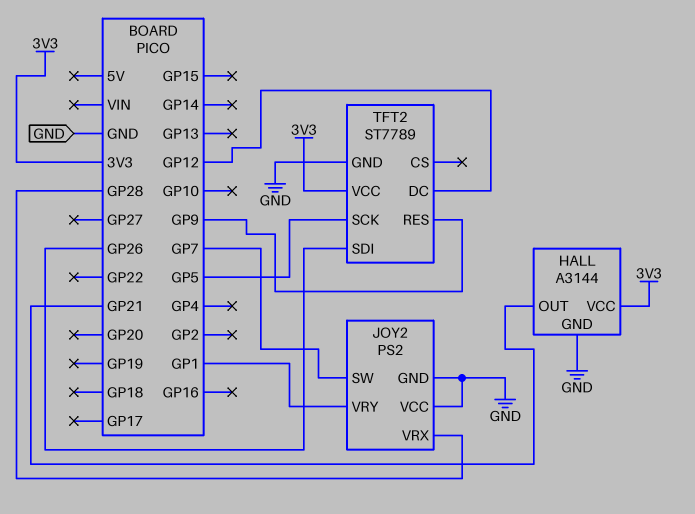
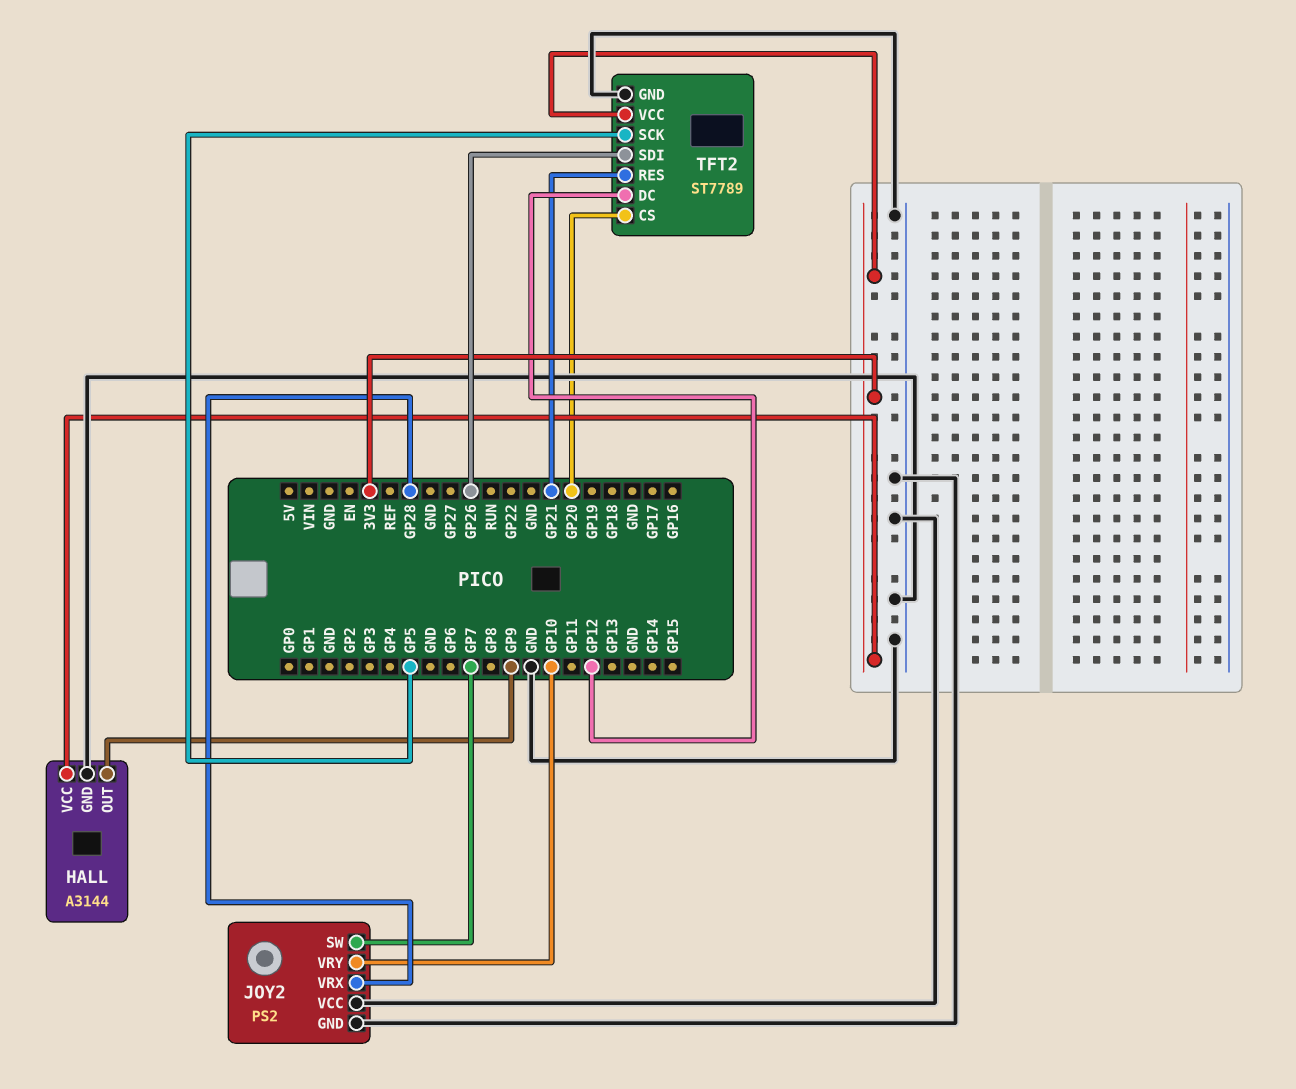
HALL pin OUT: GP21 -> GP9
JOY2 pin VRY: GP1 -> GP10
TFT2 pin CS: none -> GP20
TFT2 pin RES: GP9 -> GP21

